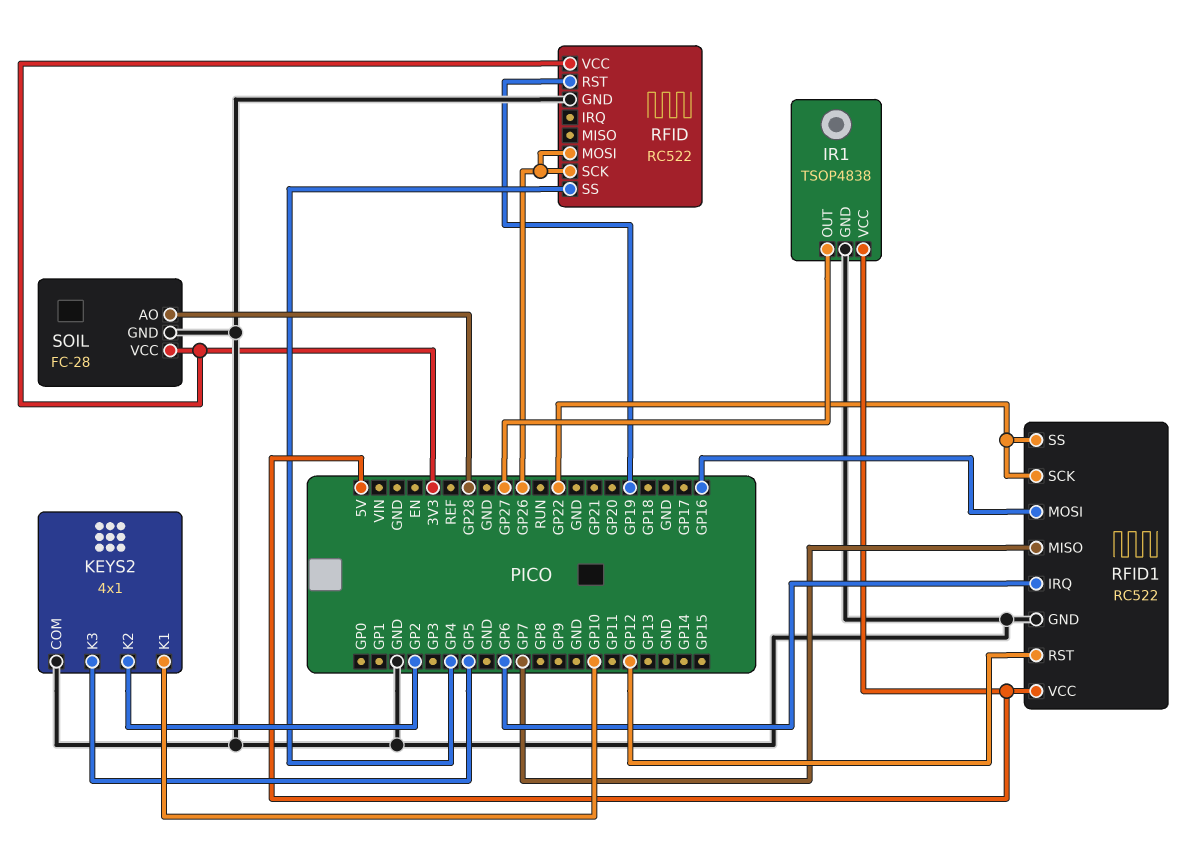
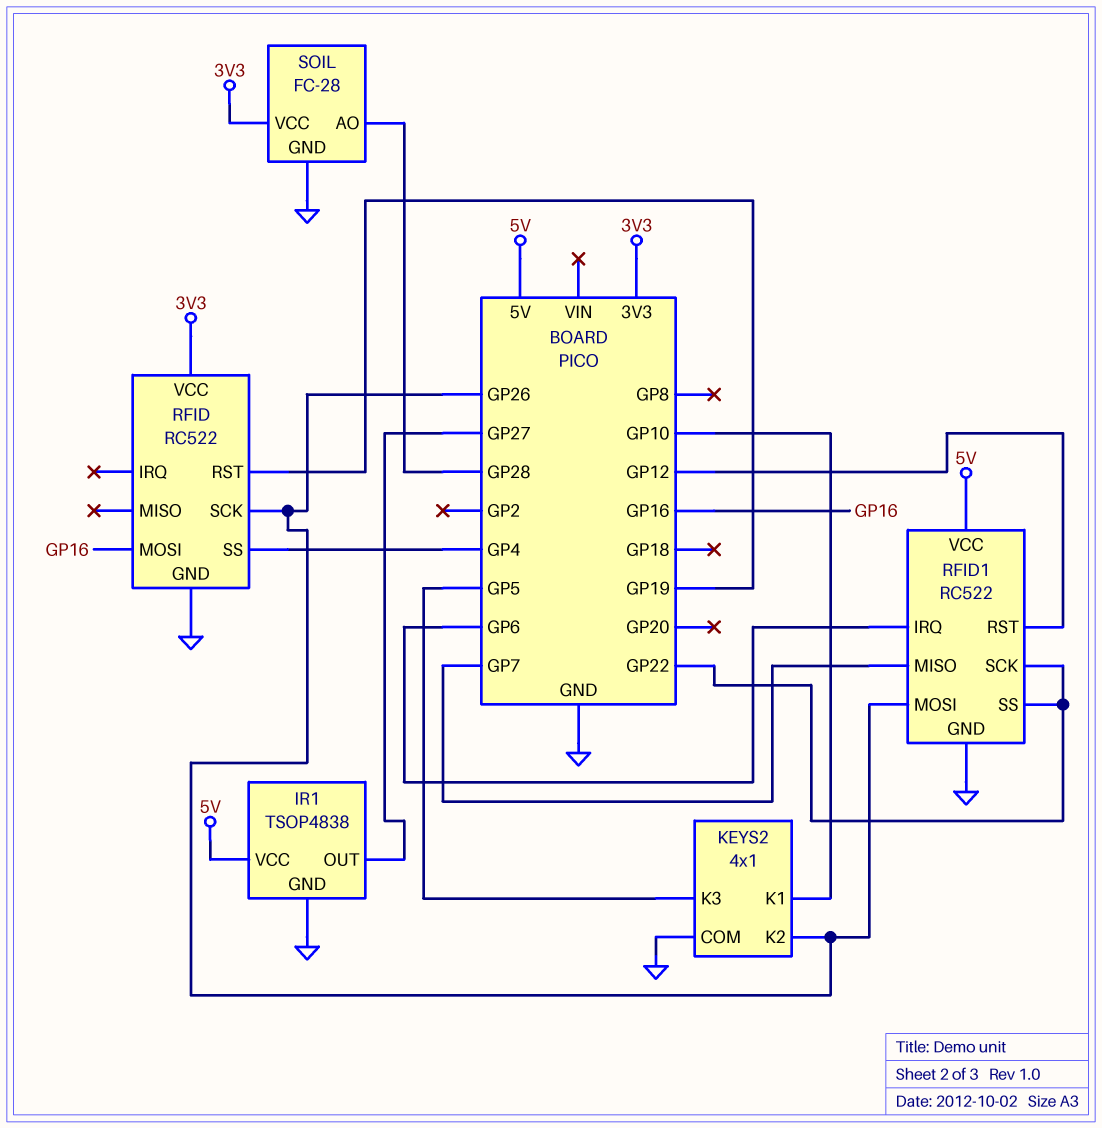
KEYS2 pin K2: GP2 -> GP26
RFID pin MOSI: GP26 -> GP16
RFID1 pin MOSI: GP16 -> GP26

